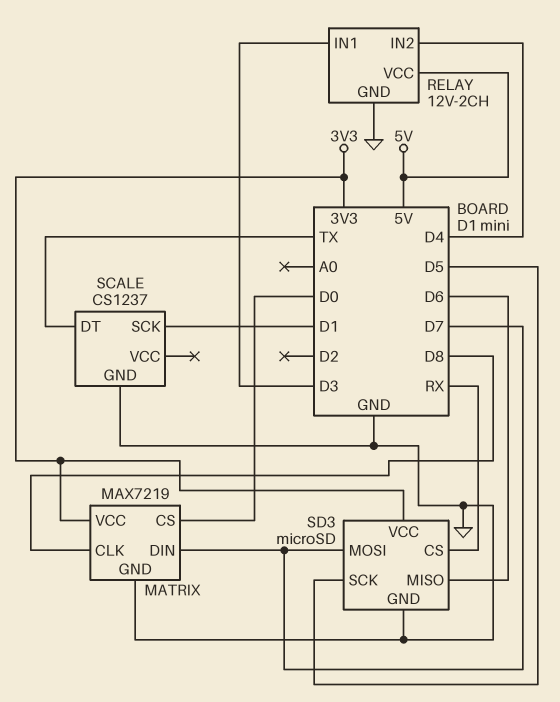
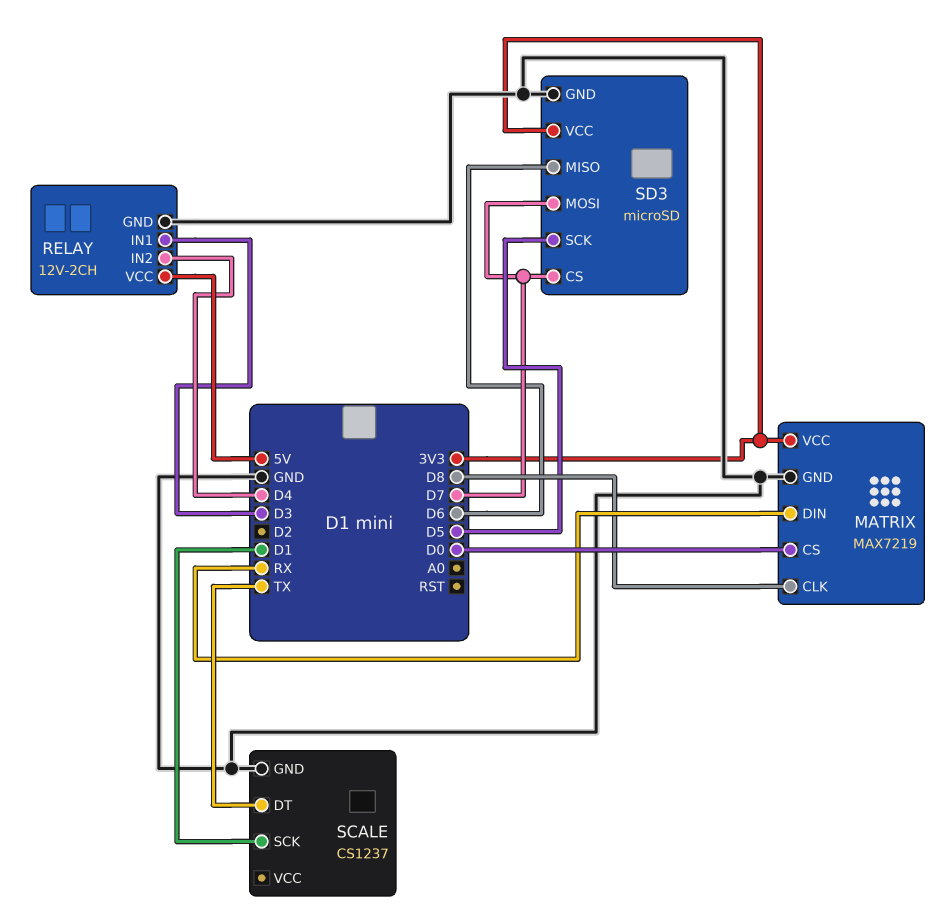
MATRIX pin DIN: D7 -> RX
SD3 pin CS: RX -> D7

